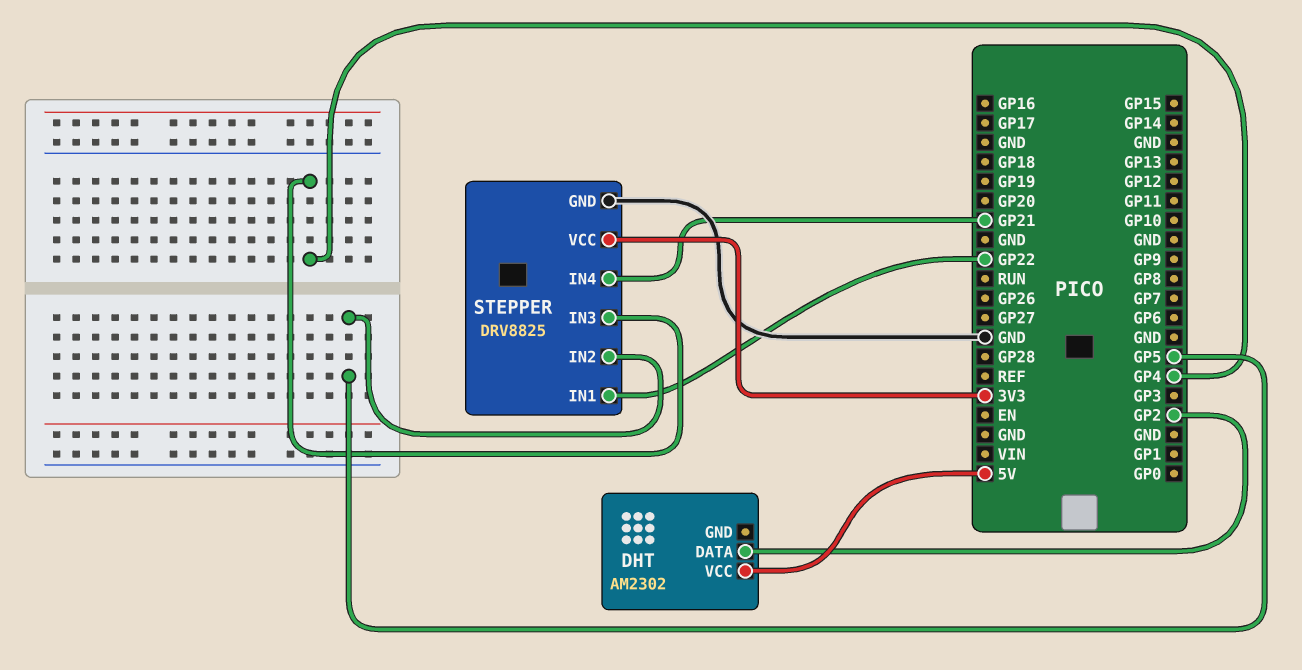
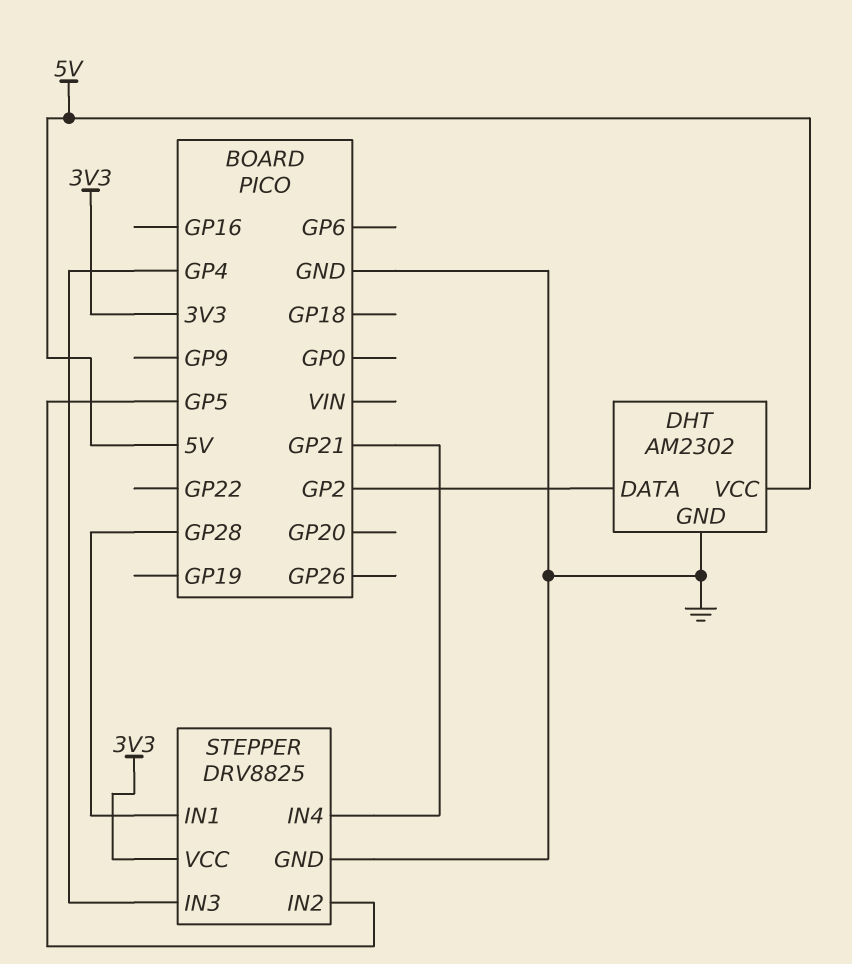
DHT pin GND: none -> GND
STEPPER pin IN1: GP22 -> GP28

